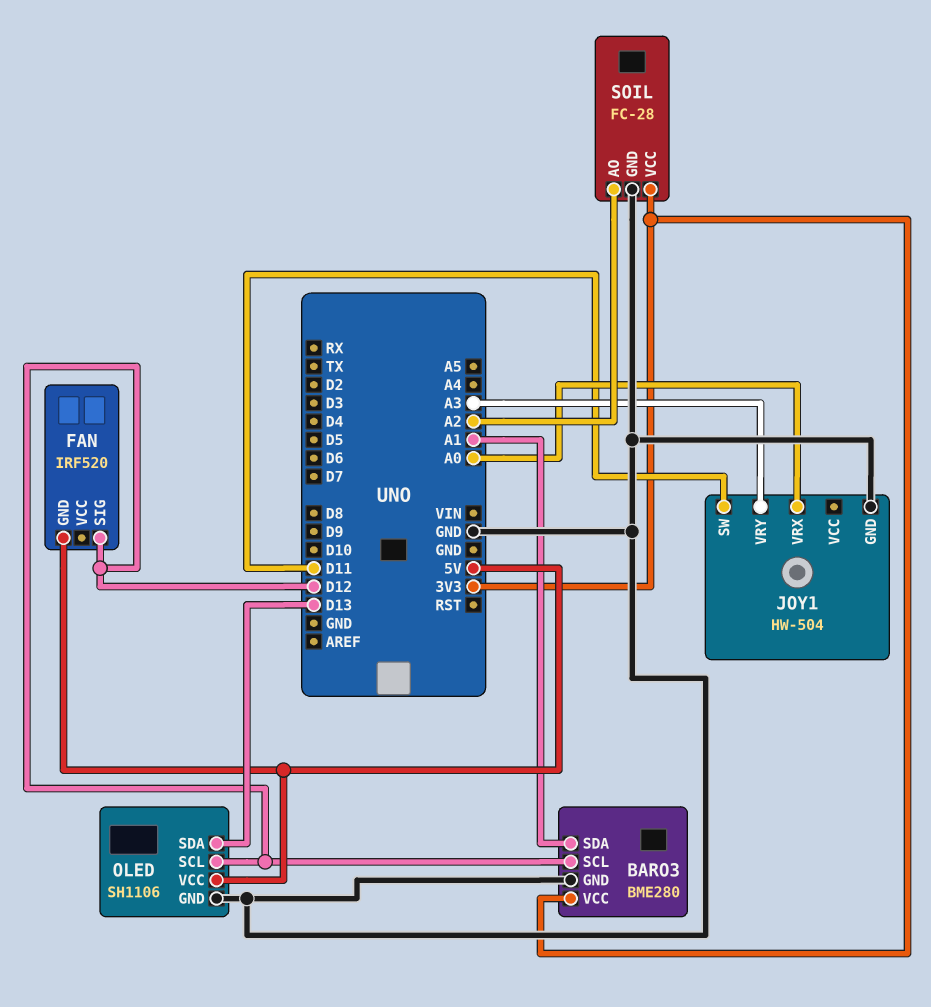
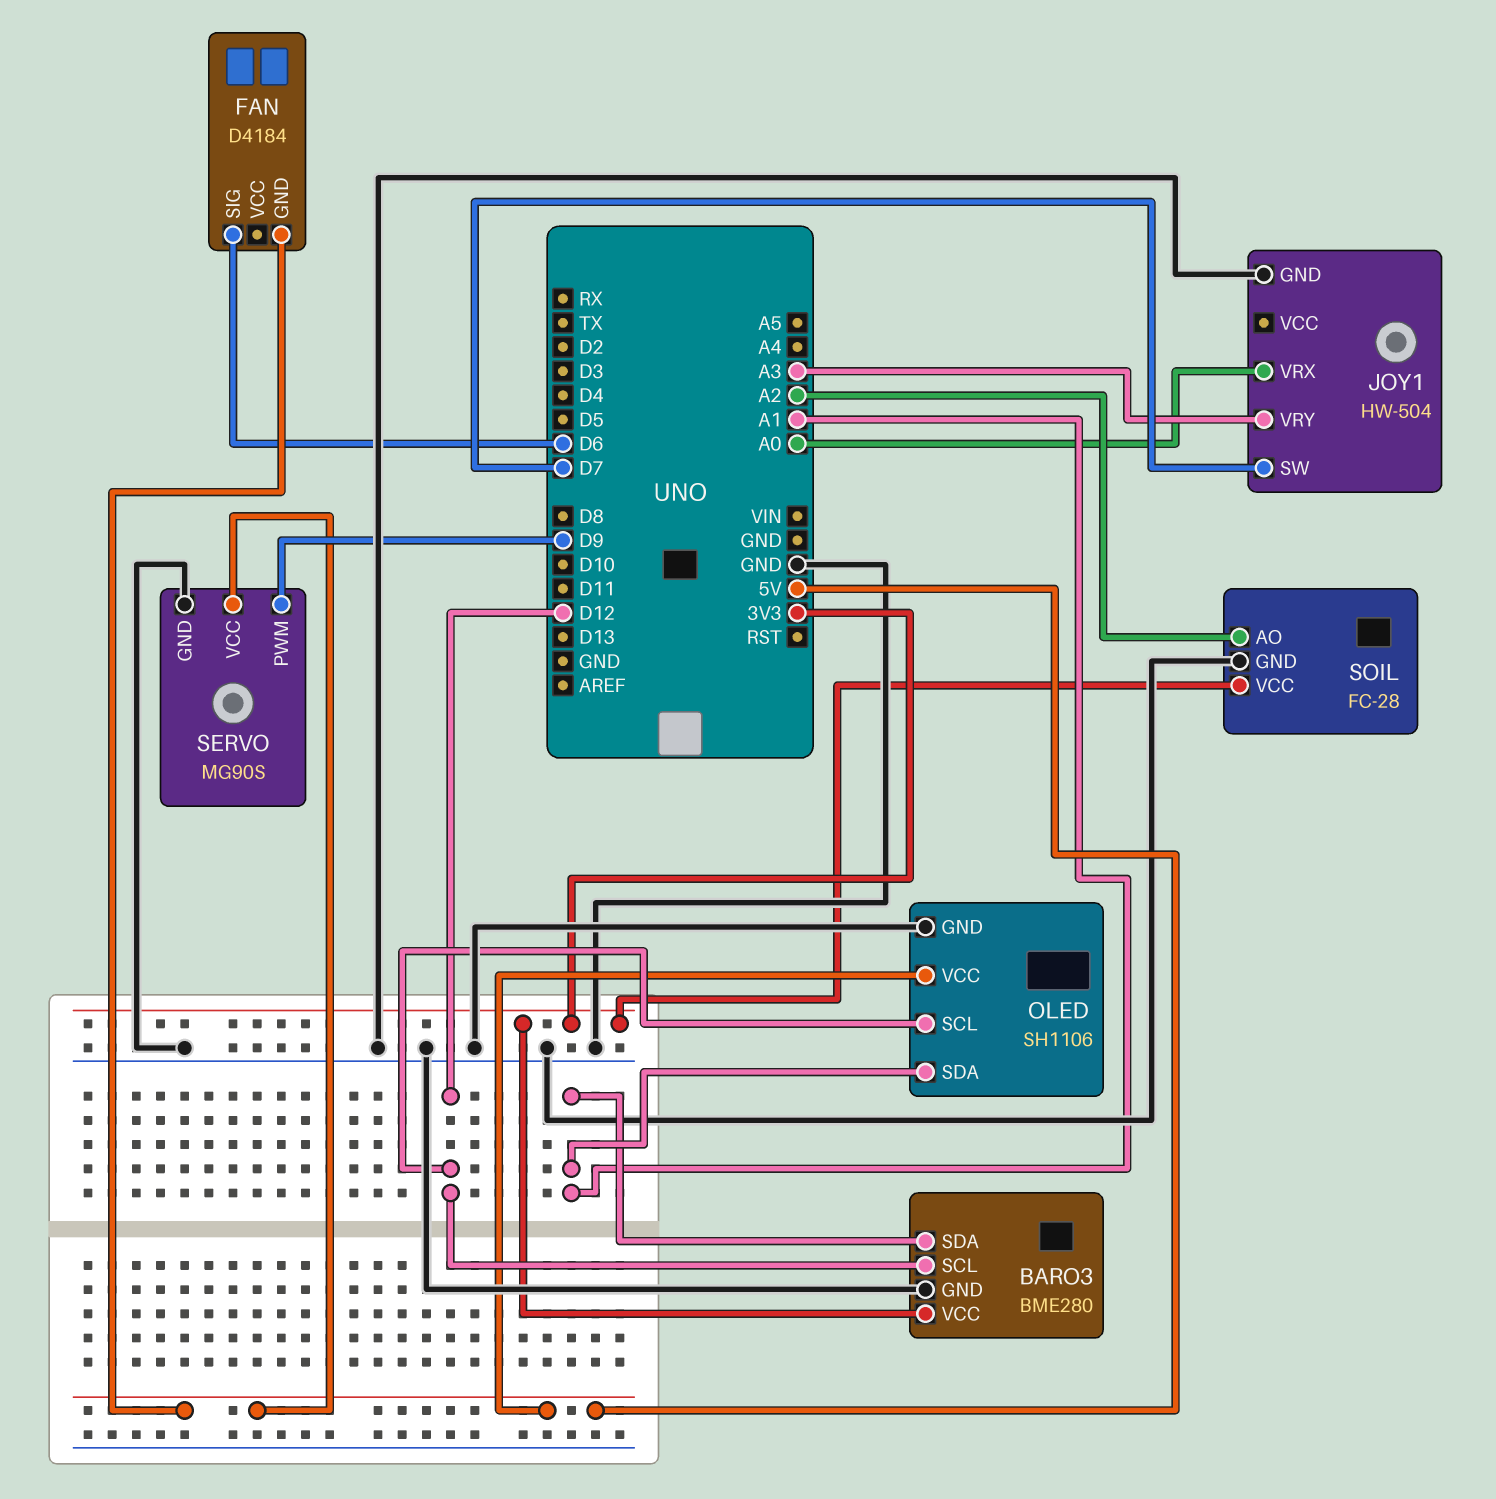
FAN: IRF520 -> D4184
FAN pin SIG: D12 -> D6
JOY1 pin SW: D11 -> D7
OLED pin SDA: D13 -> A1
SERVO: none -> MG90S
SERVO pin GND: none -> GND
SERVO pin PWM: none -> D9
SERVO pin VCC: none -> 5V

